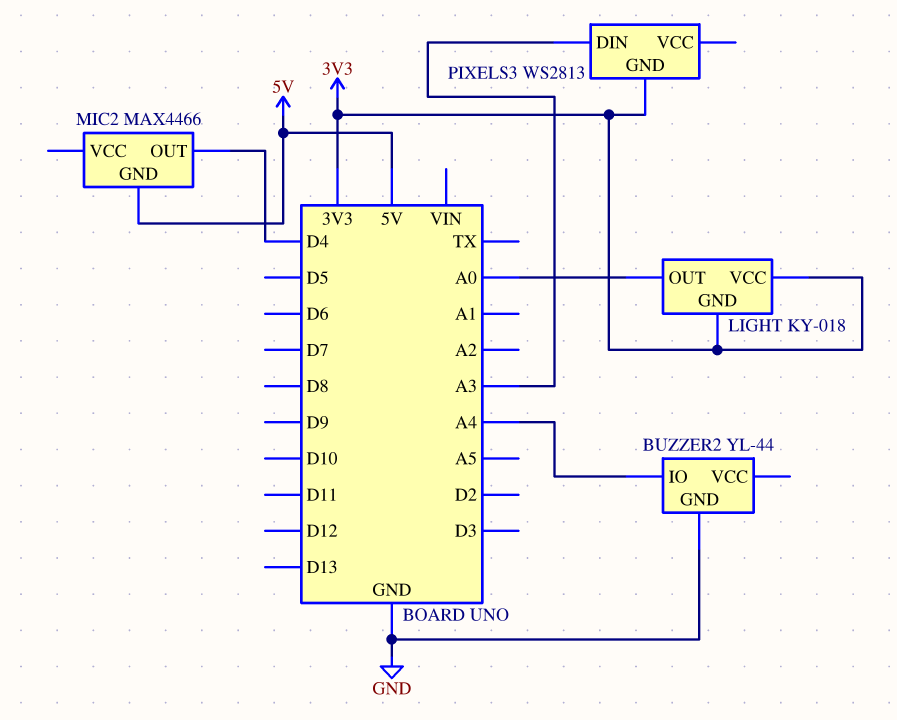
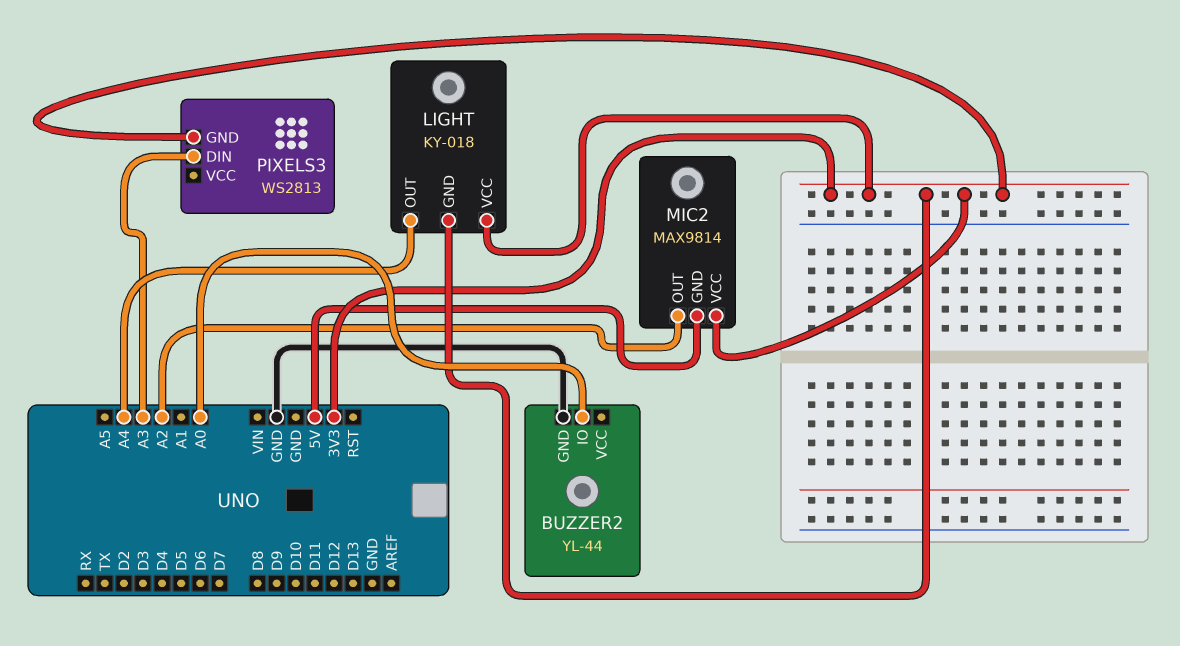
BUZZER2 pin IO: A4 -> A0
LIGHT pin OUT: A0 -> A4
MIC2: MAX4466 -> MAX9814
MIC2 pin OUT: D4 -> A2
MIC2 pin VCC: none -> 3V3

